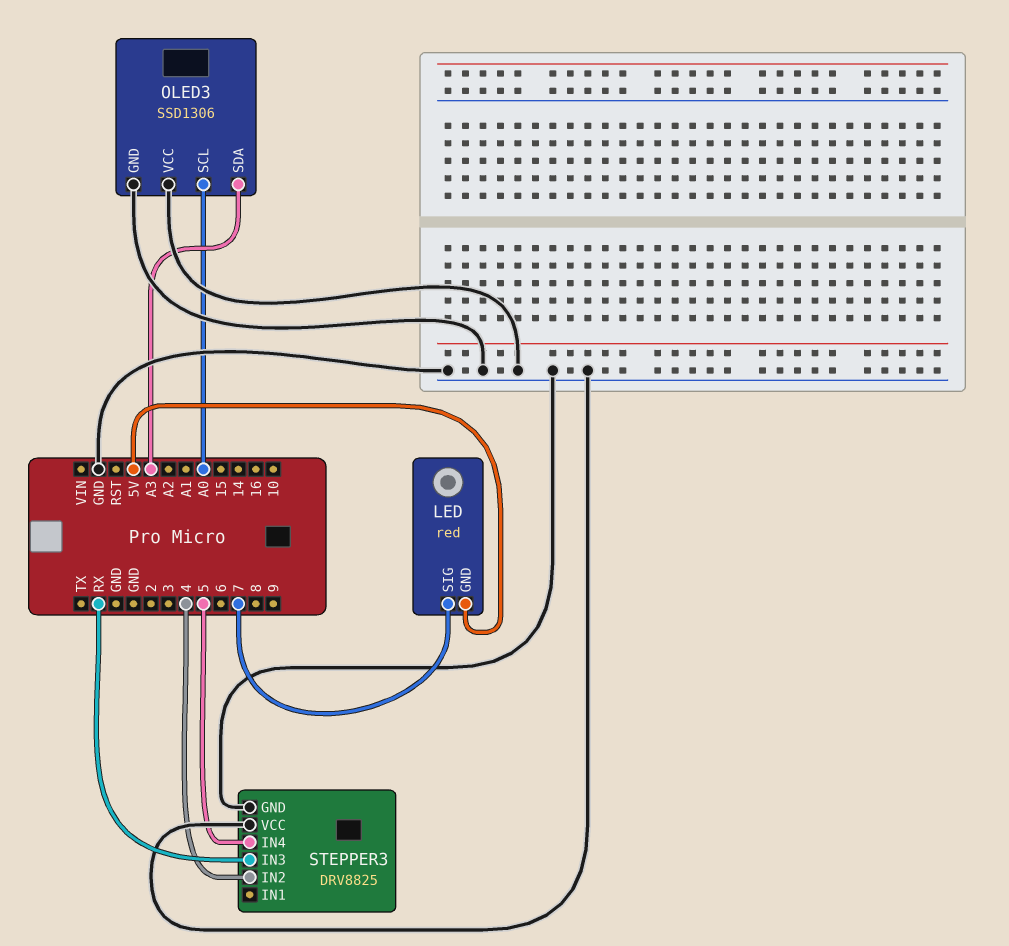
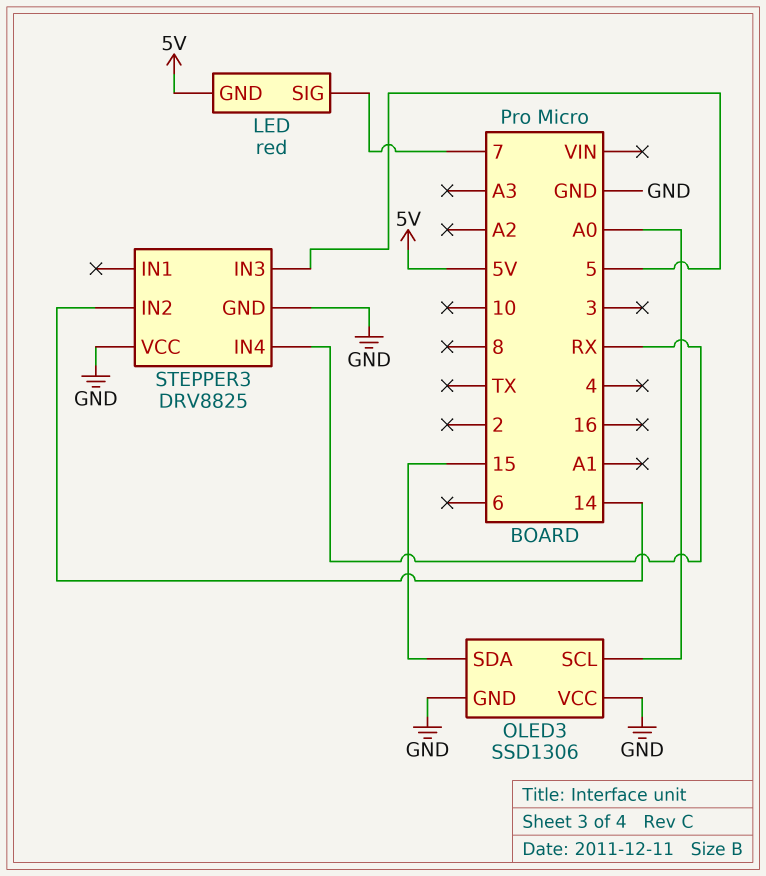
OLED3 pin SDA: A3 -> 15
STEPPER3 pin IN2: 4 -> 14
STEPPER3 pin IN3: RX -> 5
STEPPER3 pin IN4: 5 -> RX

